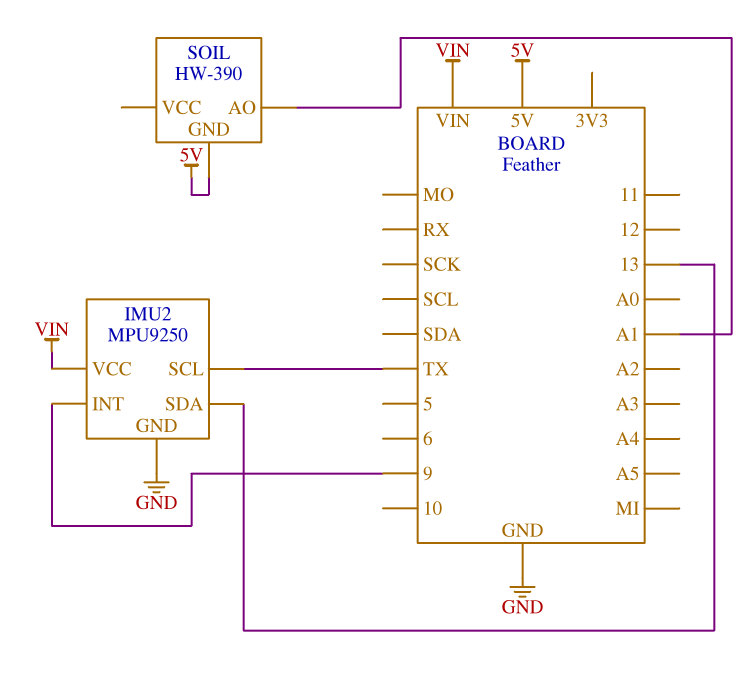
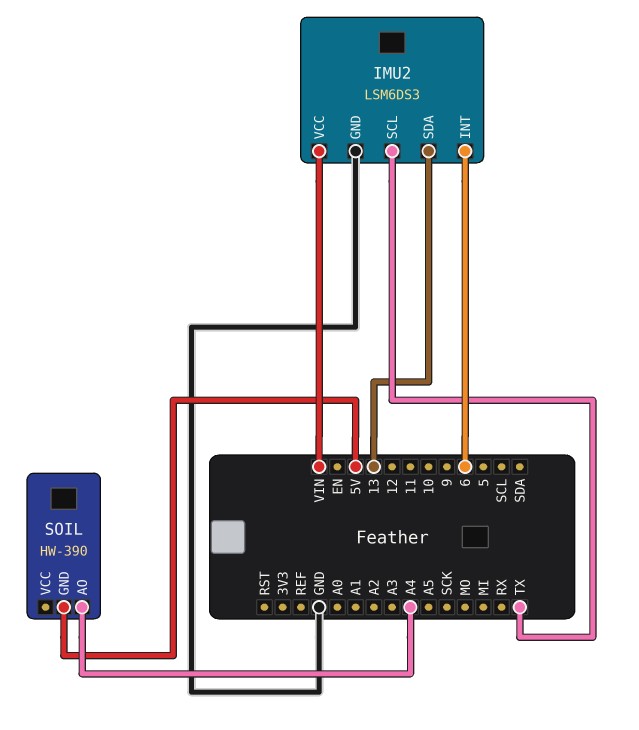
IMU2: MPU9250 -> LSM6DS3
IMU2 pin INT: 9 -> 6
SOIL pin AO: A1 -> A4

